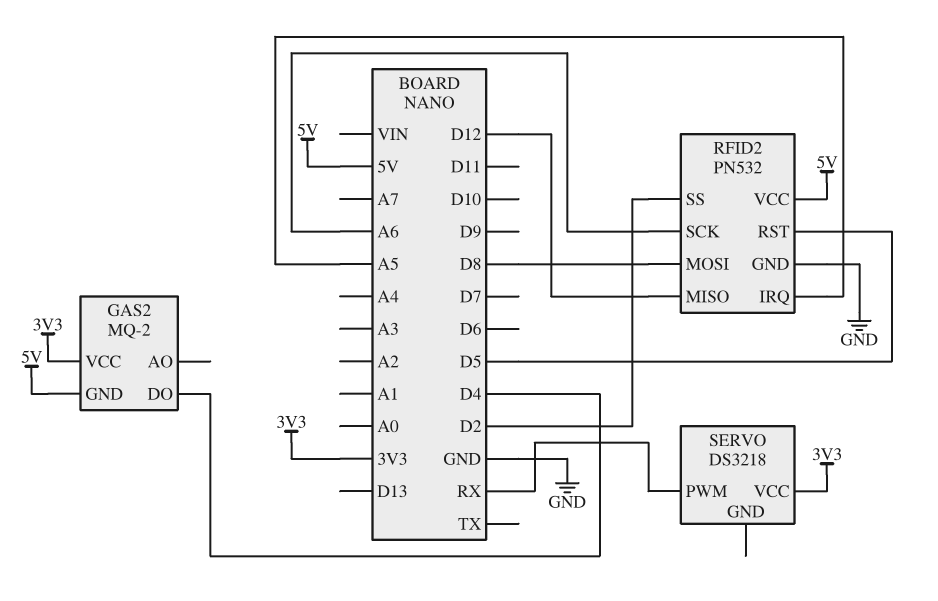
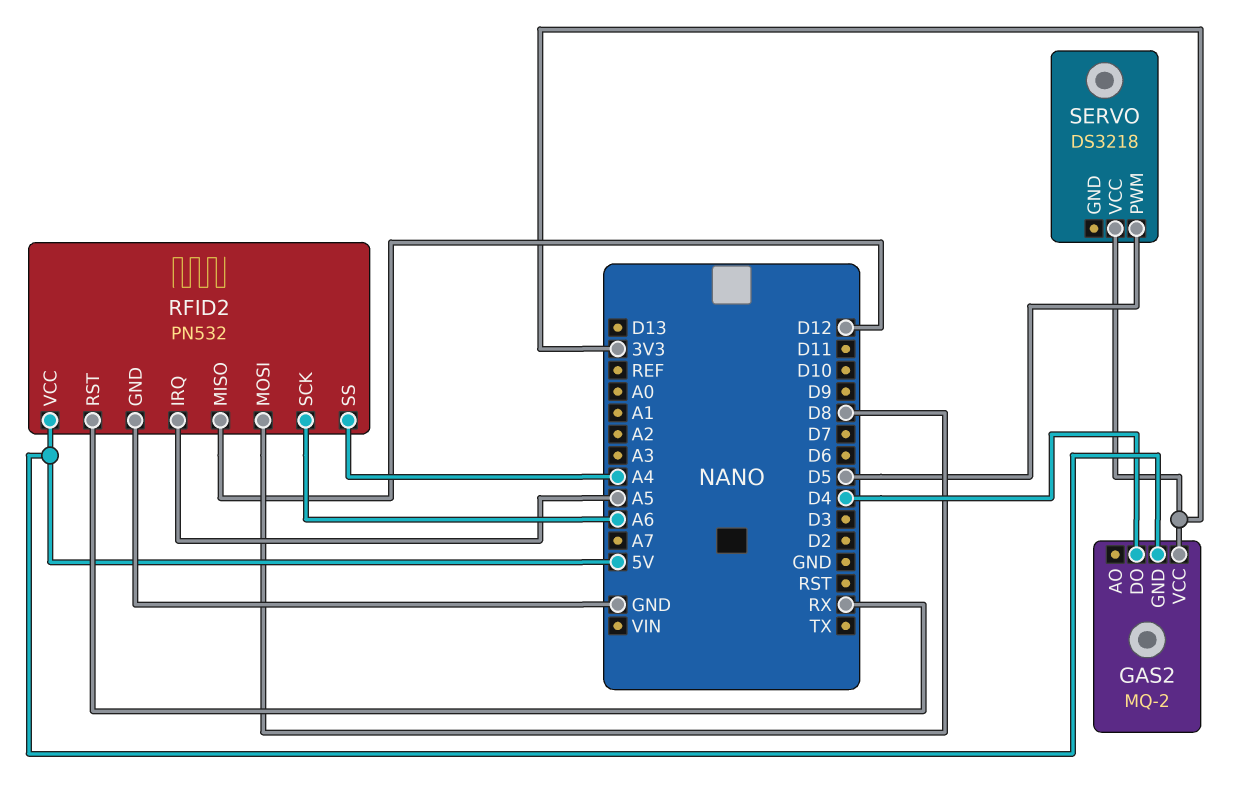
RFID2 pin RST: D5 -> RX
RFID2 pin SS: D2 -> A4
SERVO pin PWM: RX -> D5

